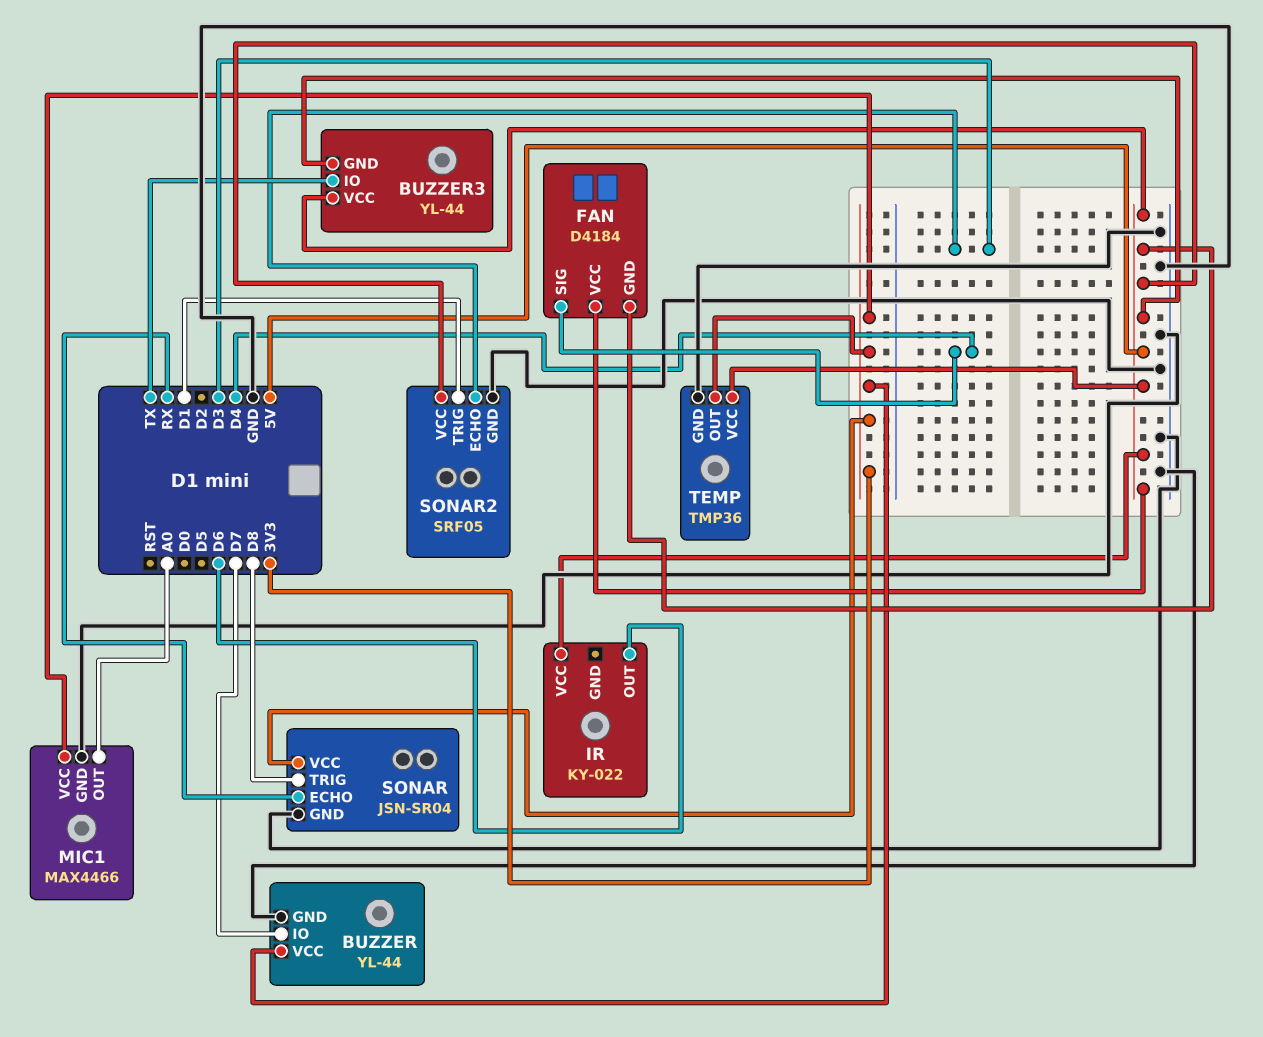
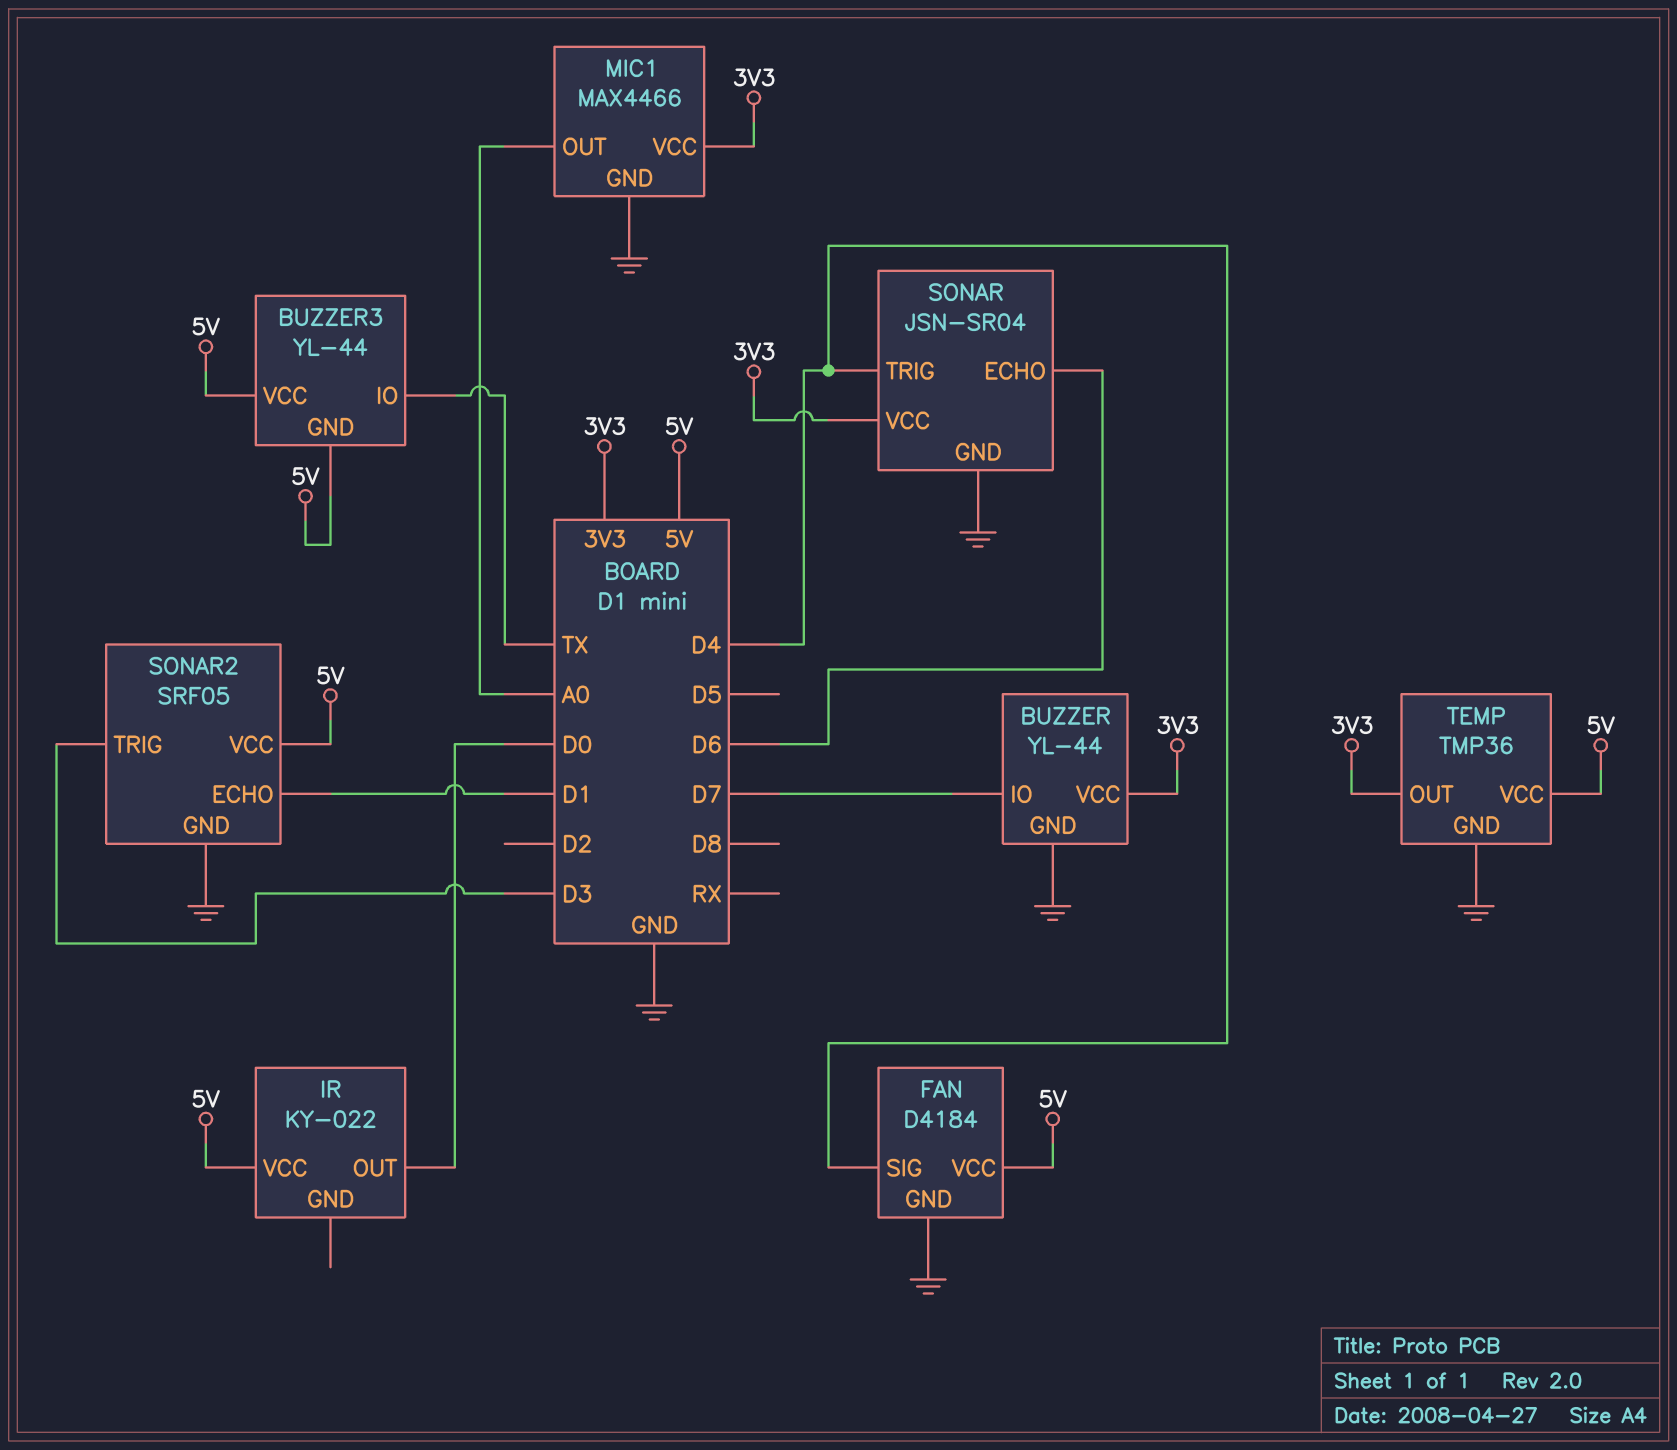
FAN pin GND: 5V -> GND
IR pin OUT: D6 -> D0
SONAR pin ECHO: RX -> D6
SONAR pin TRIG: D8 -> D4
SONAR2 pin ECHO: D3 -> D1
SONAR2 pin TRIG: D1 -> D3

